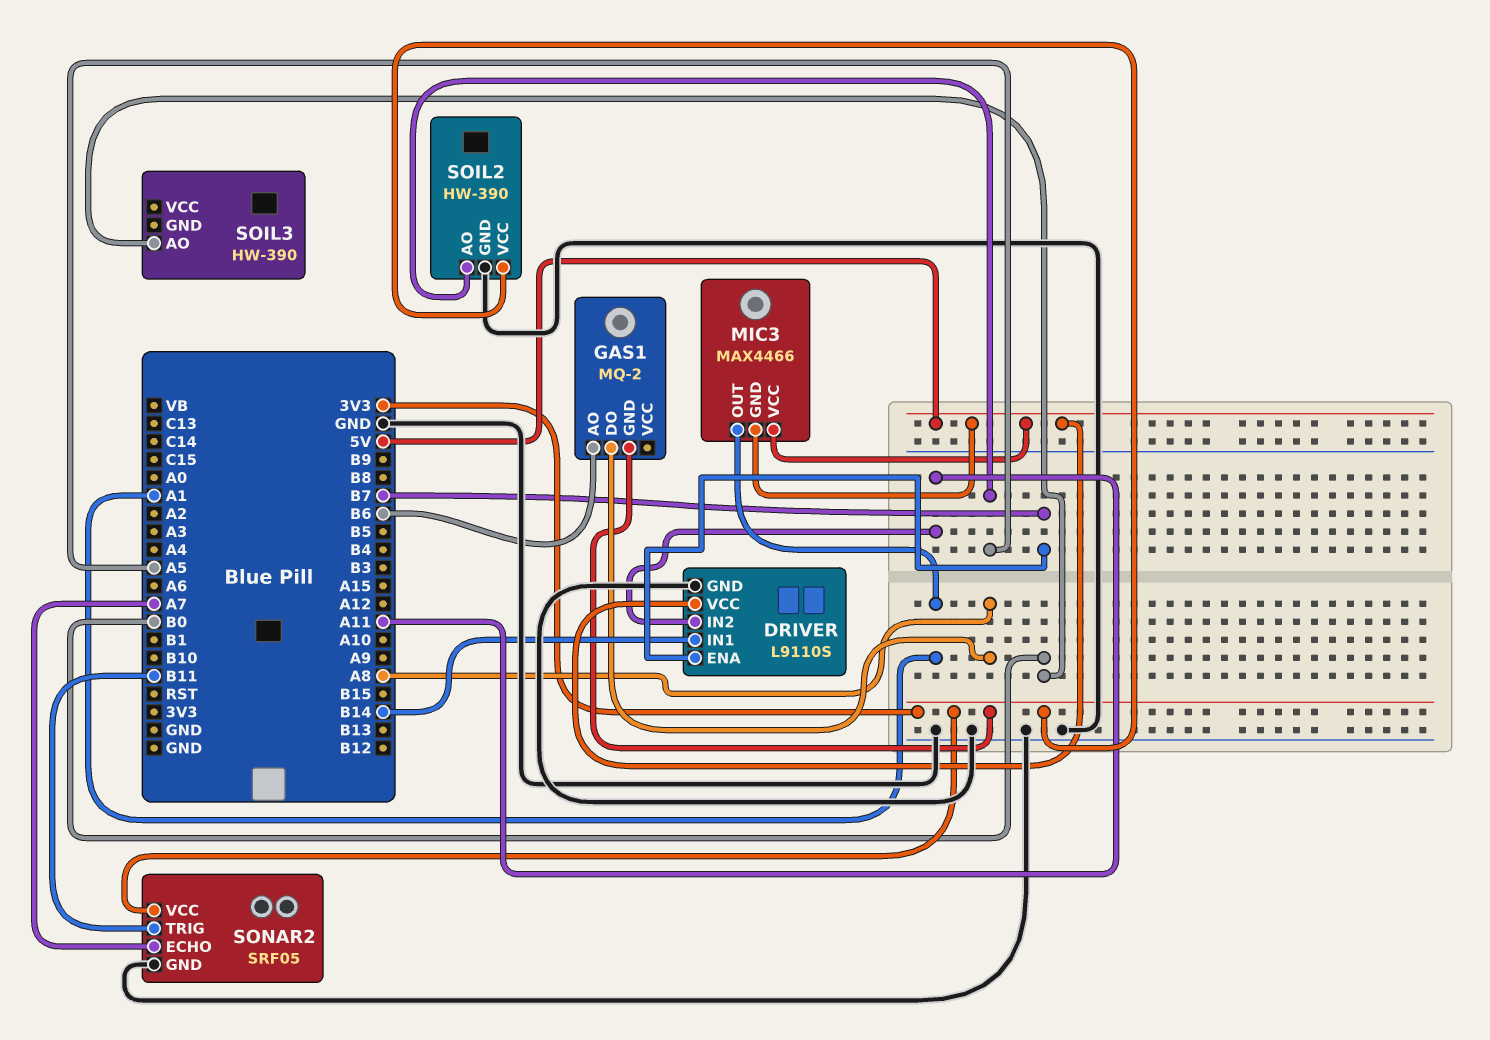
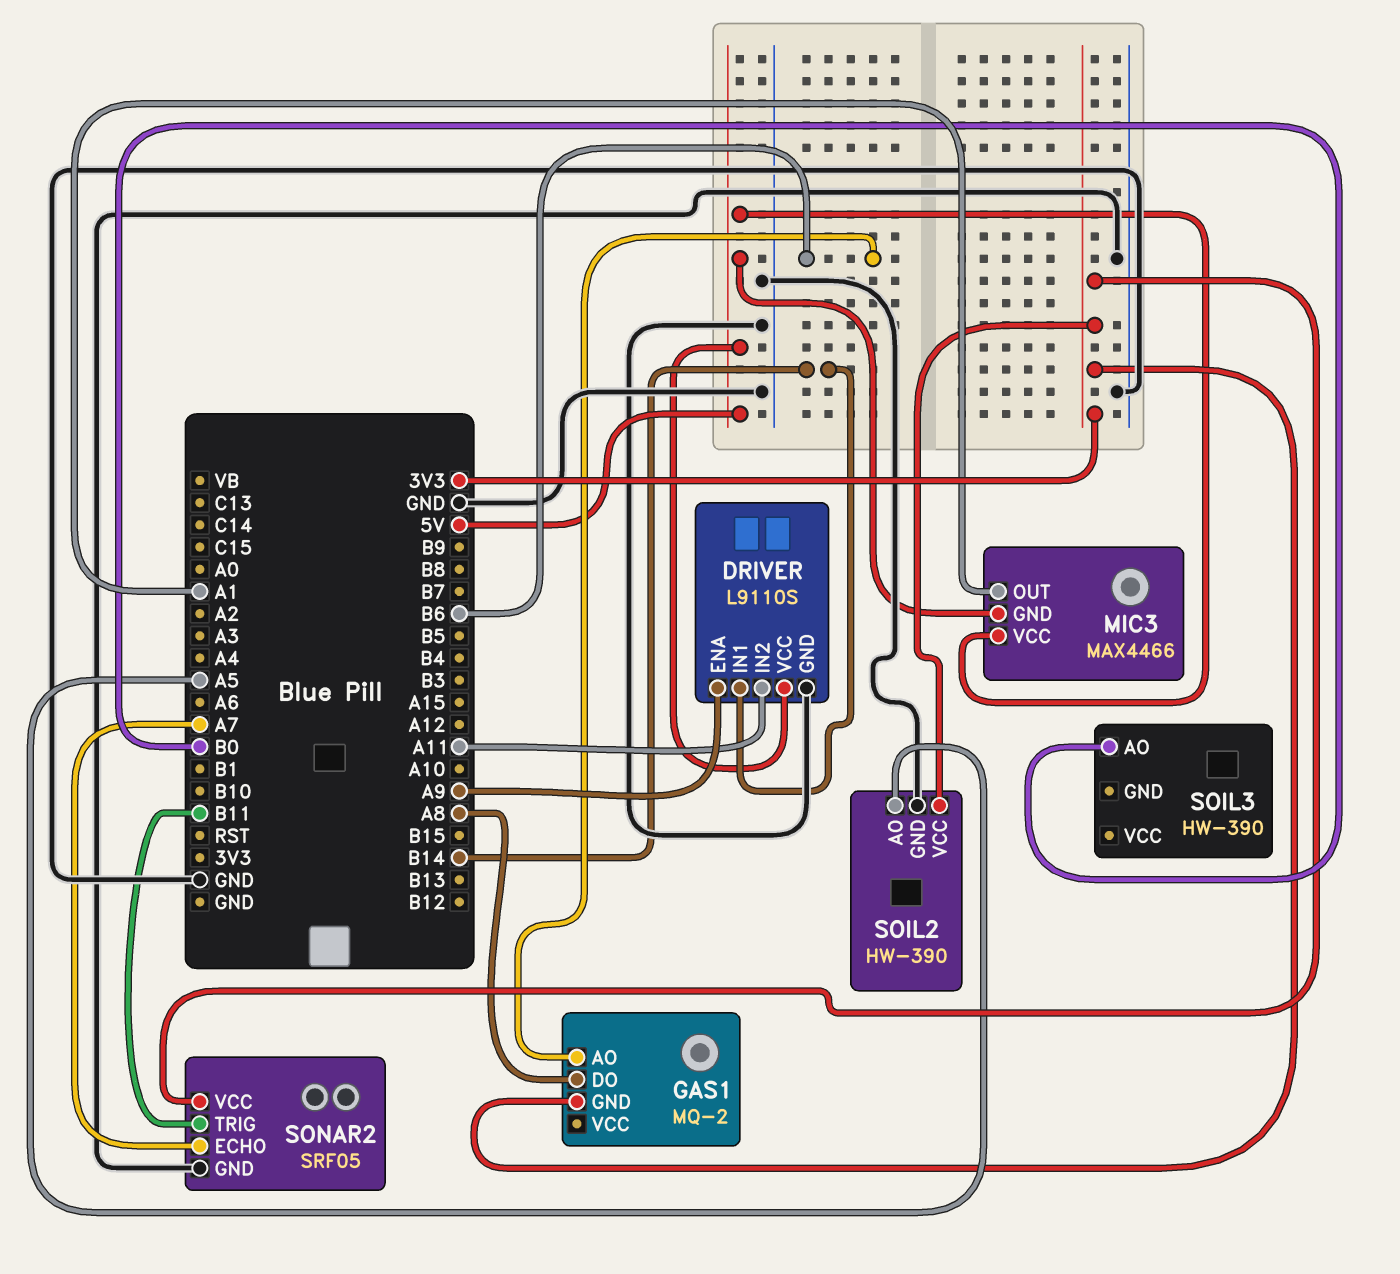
DRIVER pin ENA: B7 -> A9

